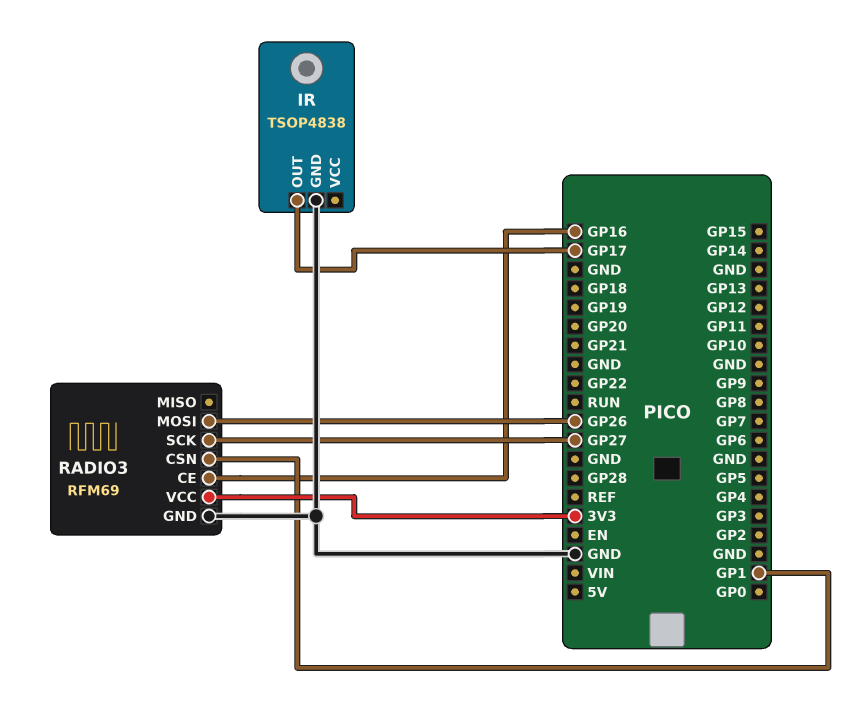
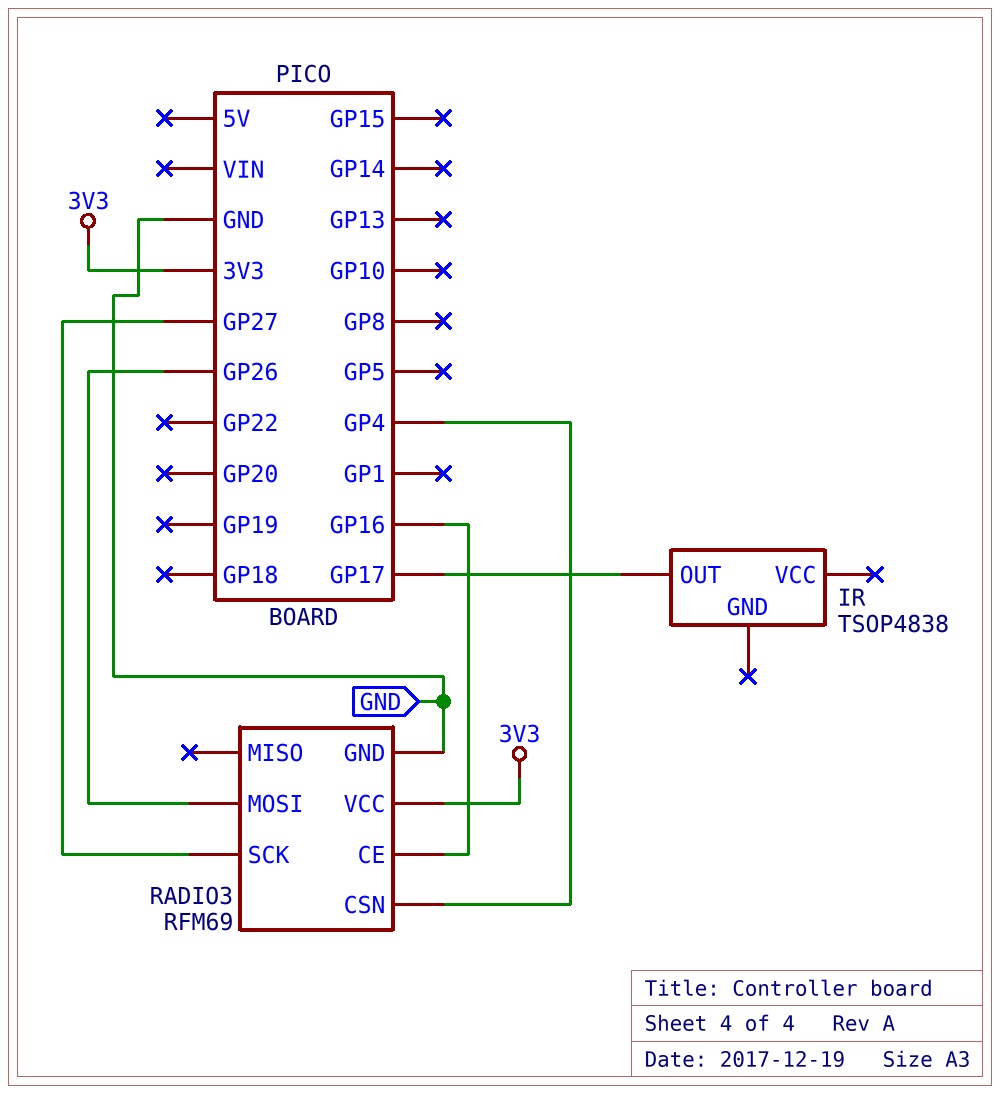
IR pin GND: GND -> none
RADIO3 pin CSN: GP1 -> GP4

